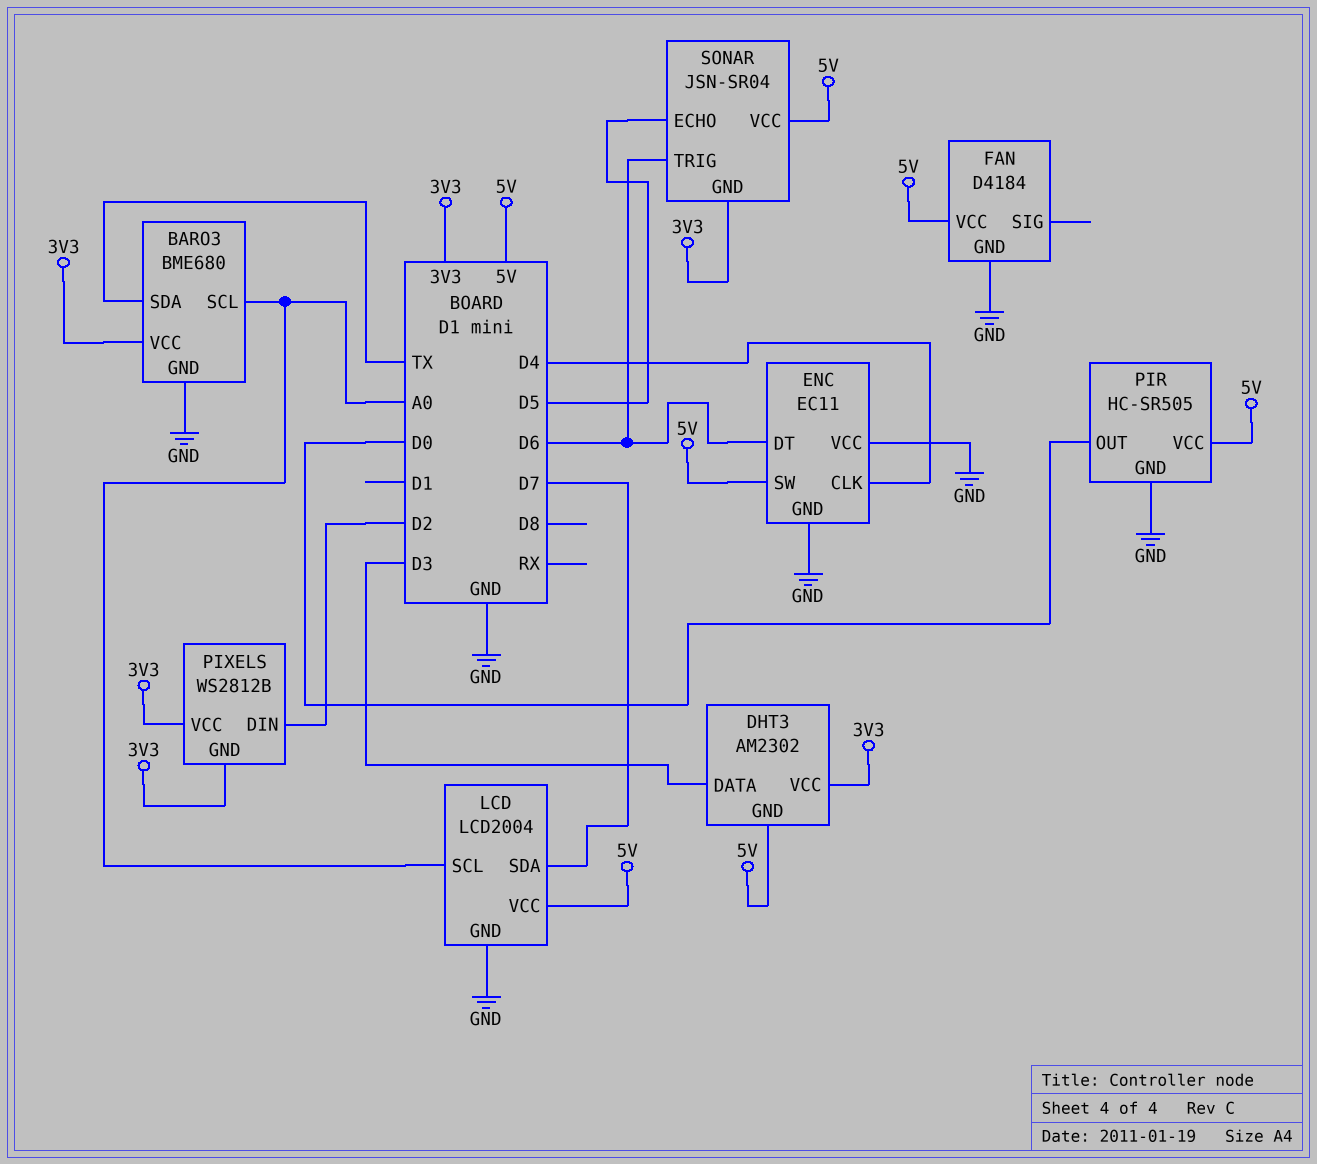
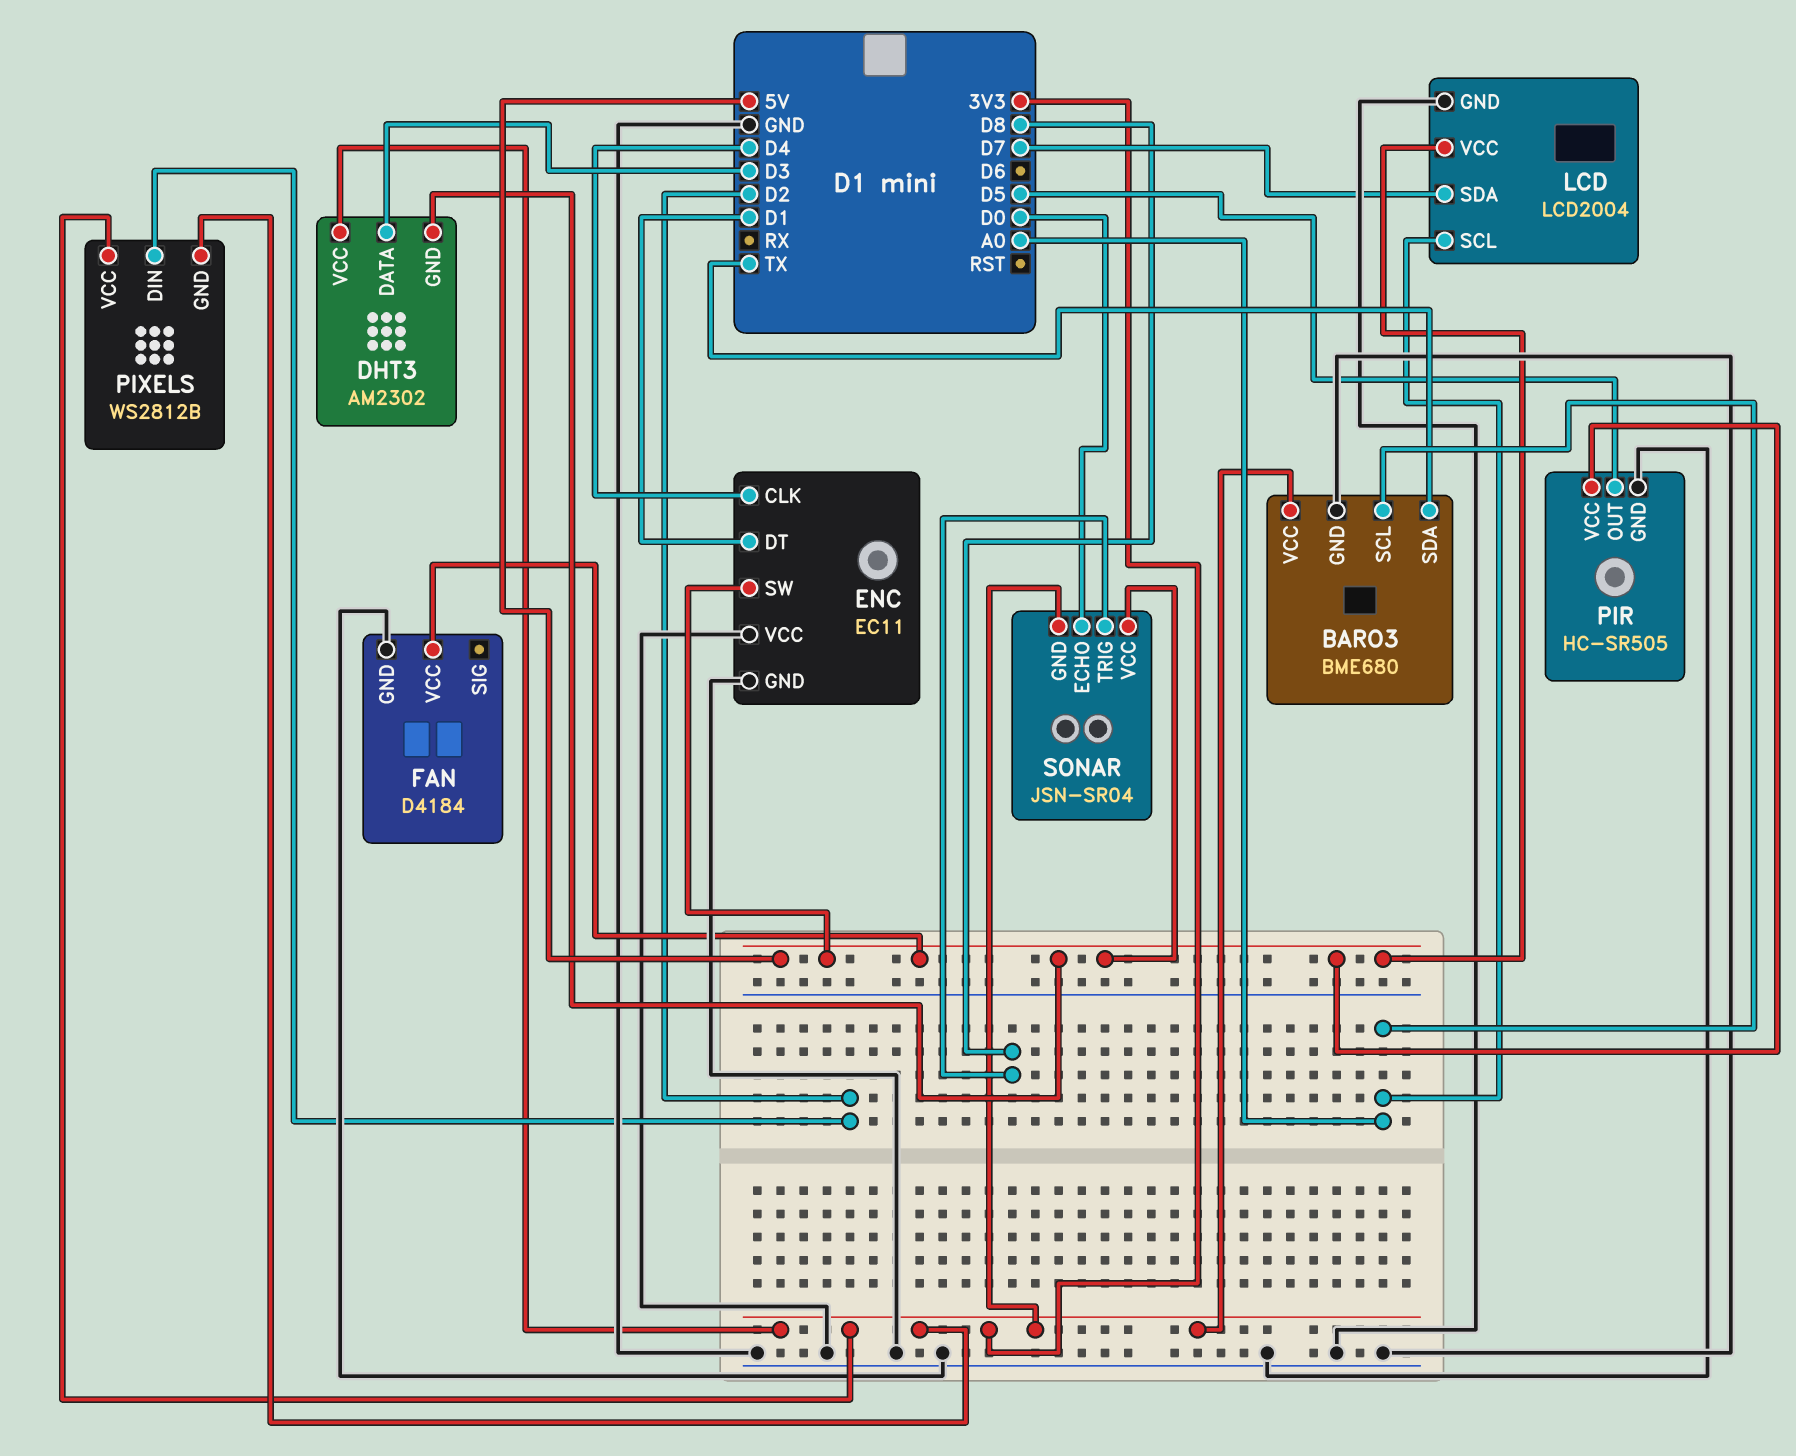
ENC pin DT: D6 -> D1
PIR pin OUT: D0 -> D5
SONAR pin ECHO: D5 -> D0
SONAR pin TRIG: D6 -> D8

